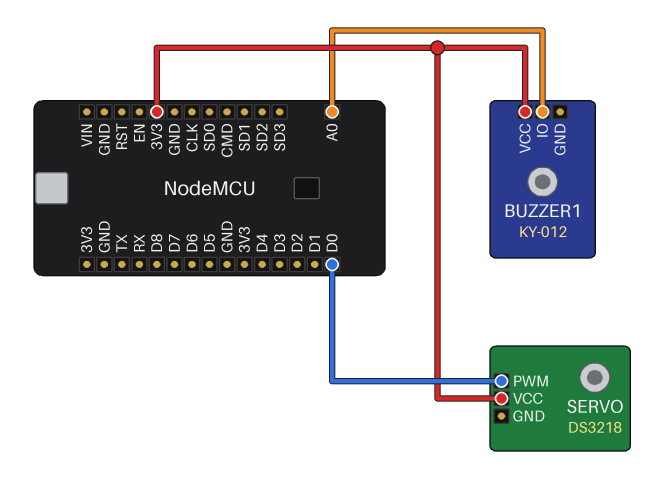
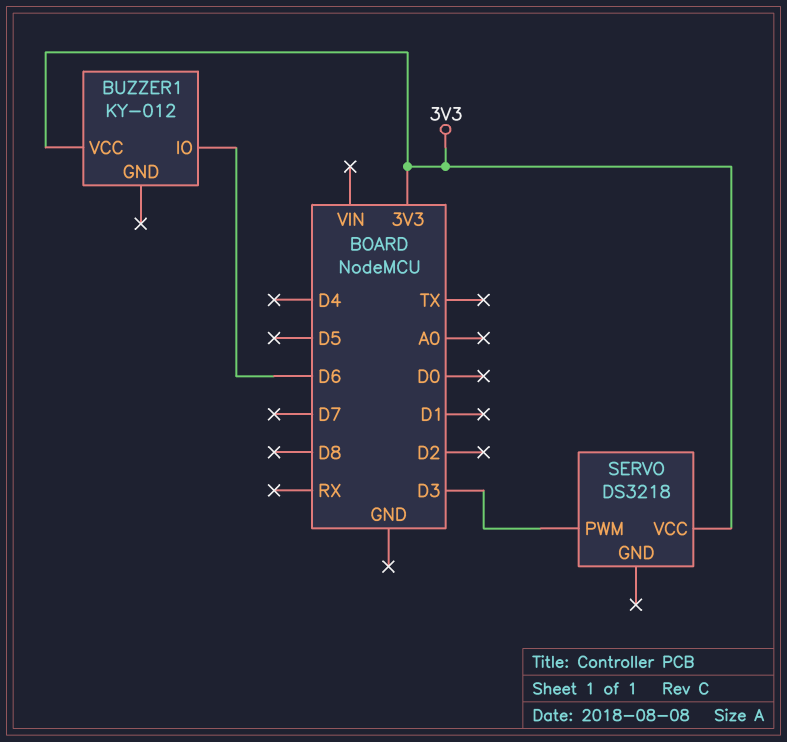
BUZZER1 pin IO: A0 -> D6
SERVO pin PWM: D0 -> D3

